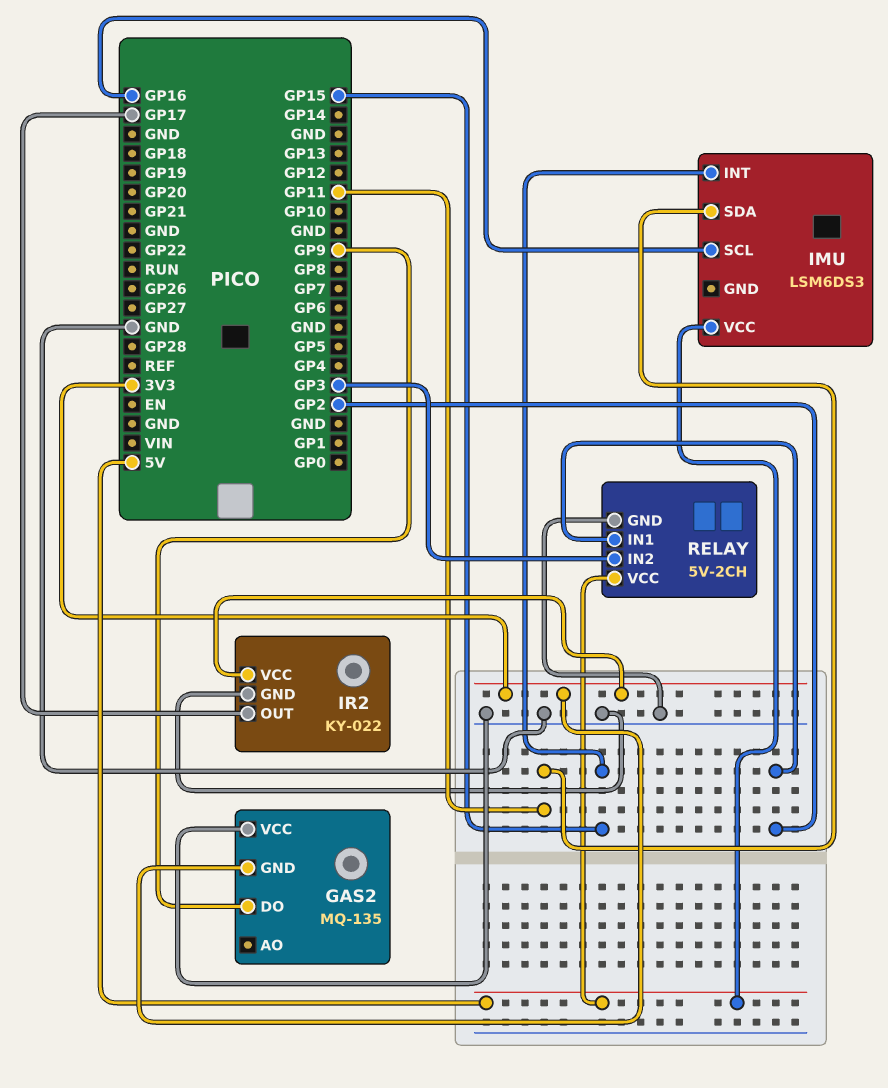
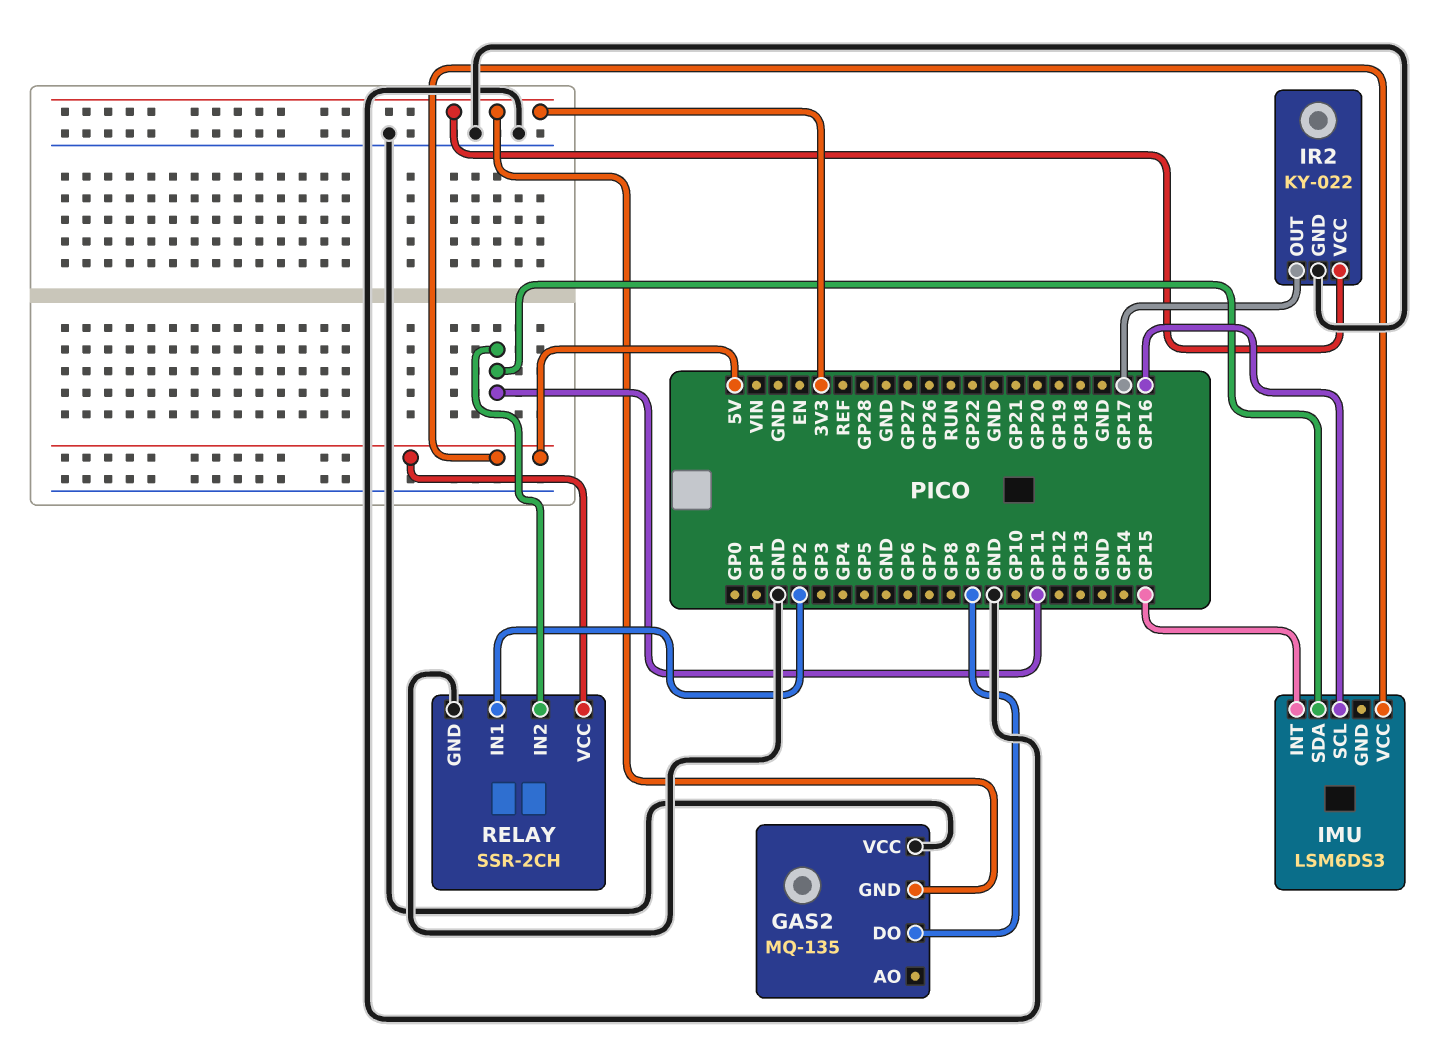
RELAY: 5V-2CH -> SSR-2CH
RELAY pin IN2: GP3 -> GP11

